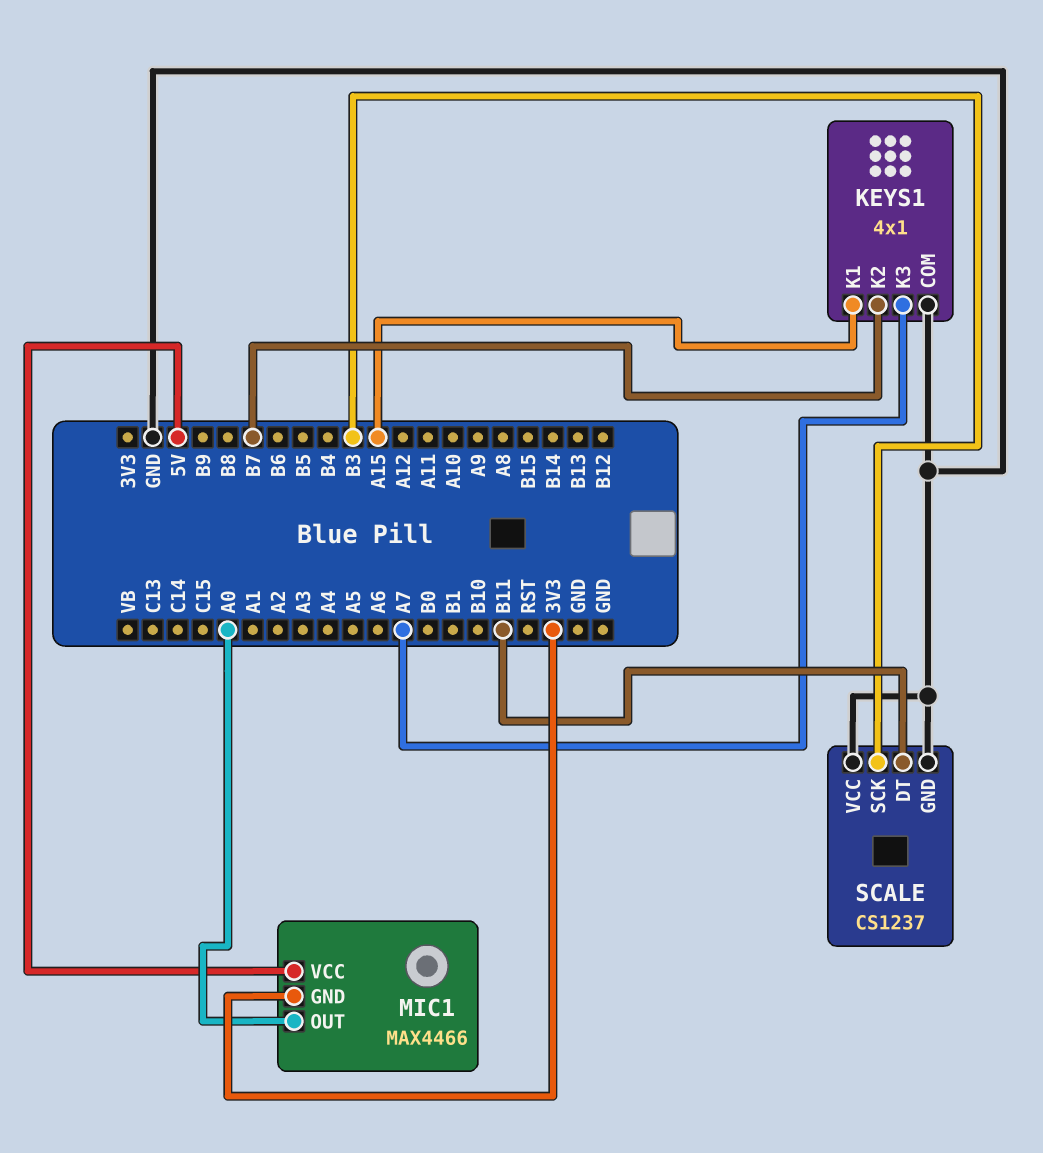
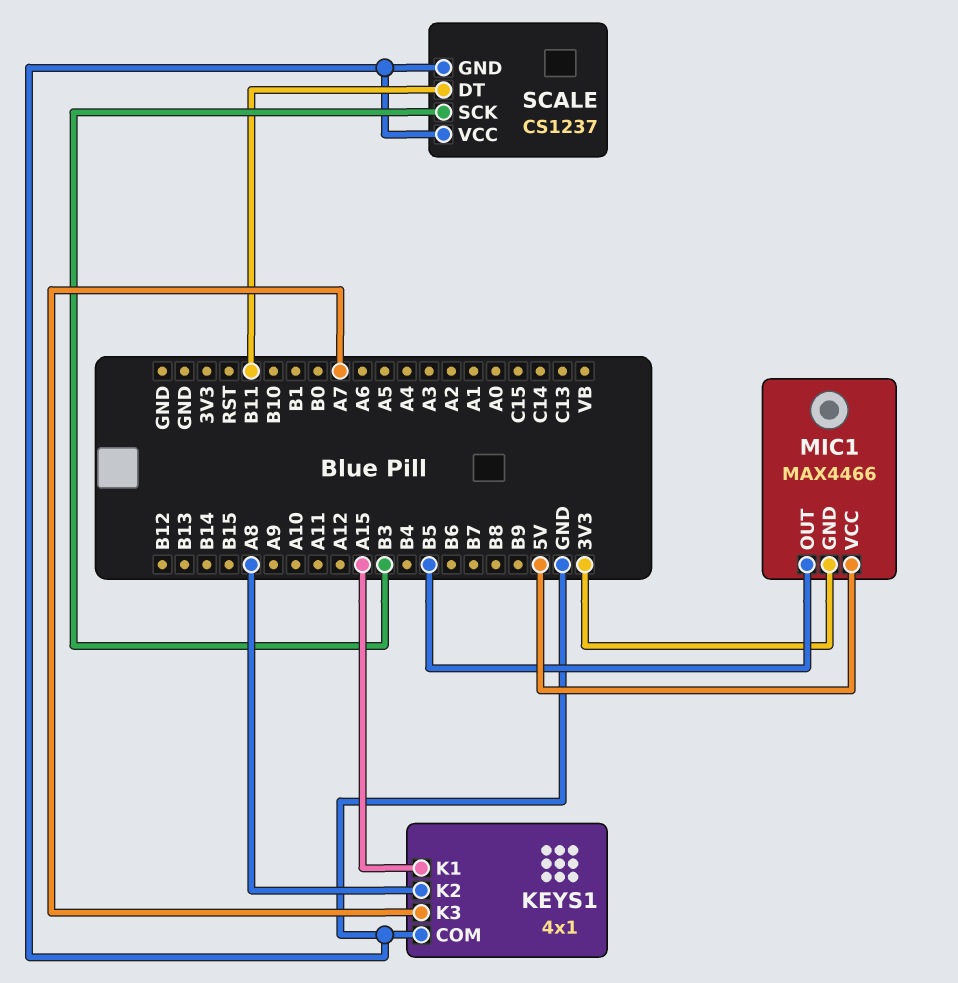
KEYS1 pin K2: B7 -> A8
MIC1 pin OUT: A0 -> B5

